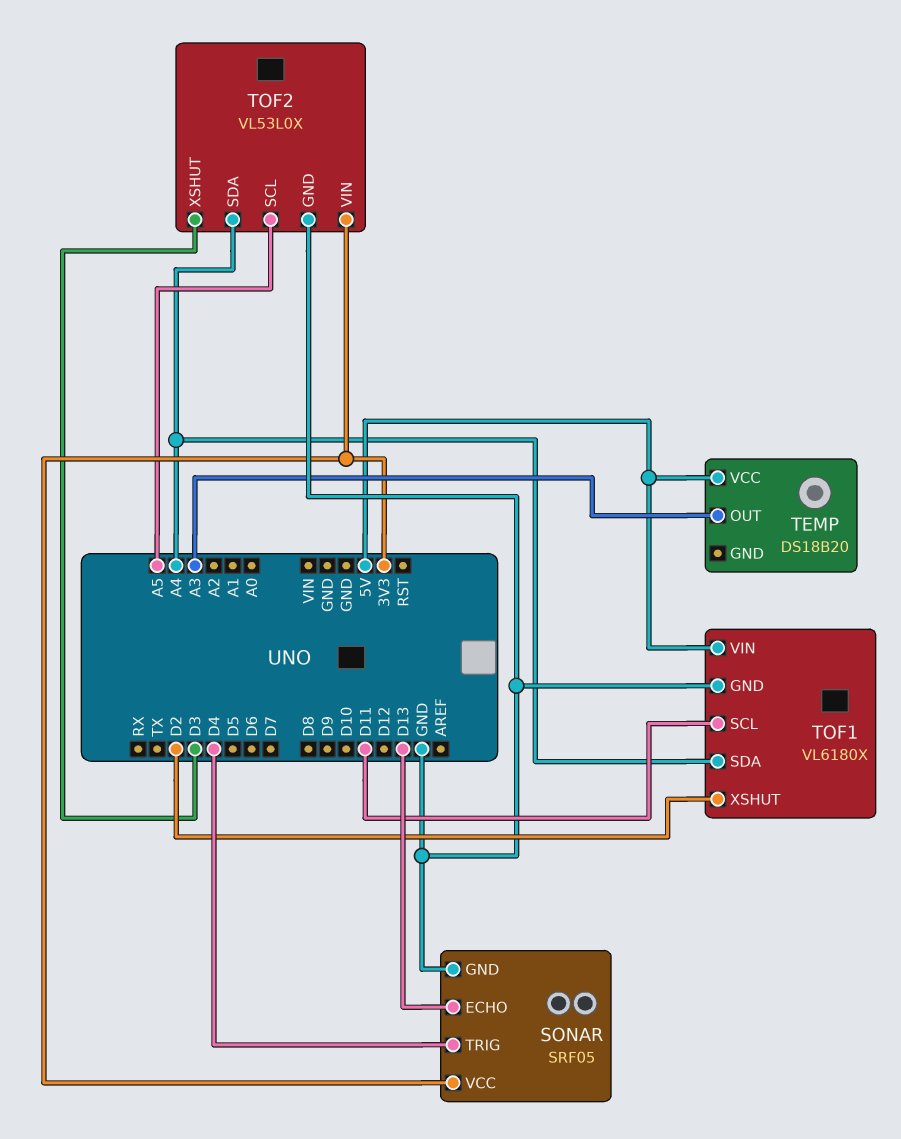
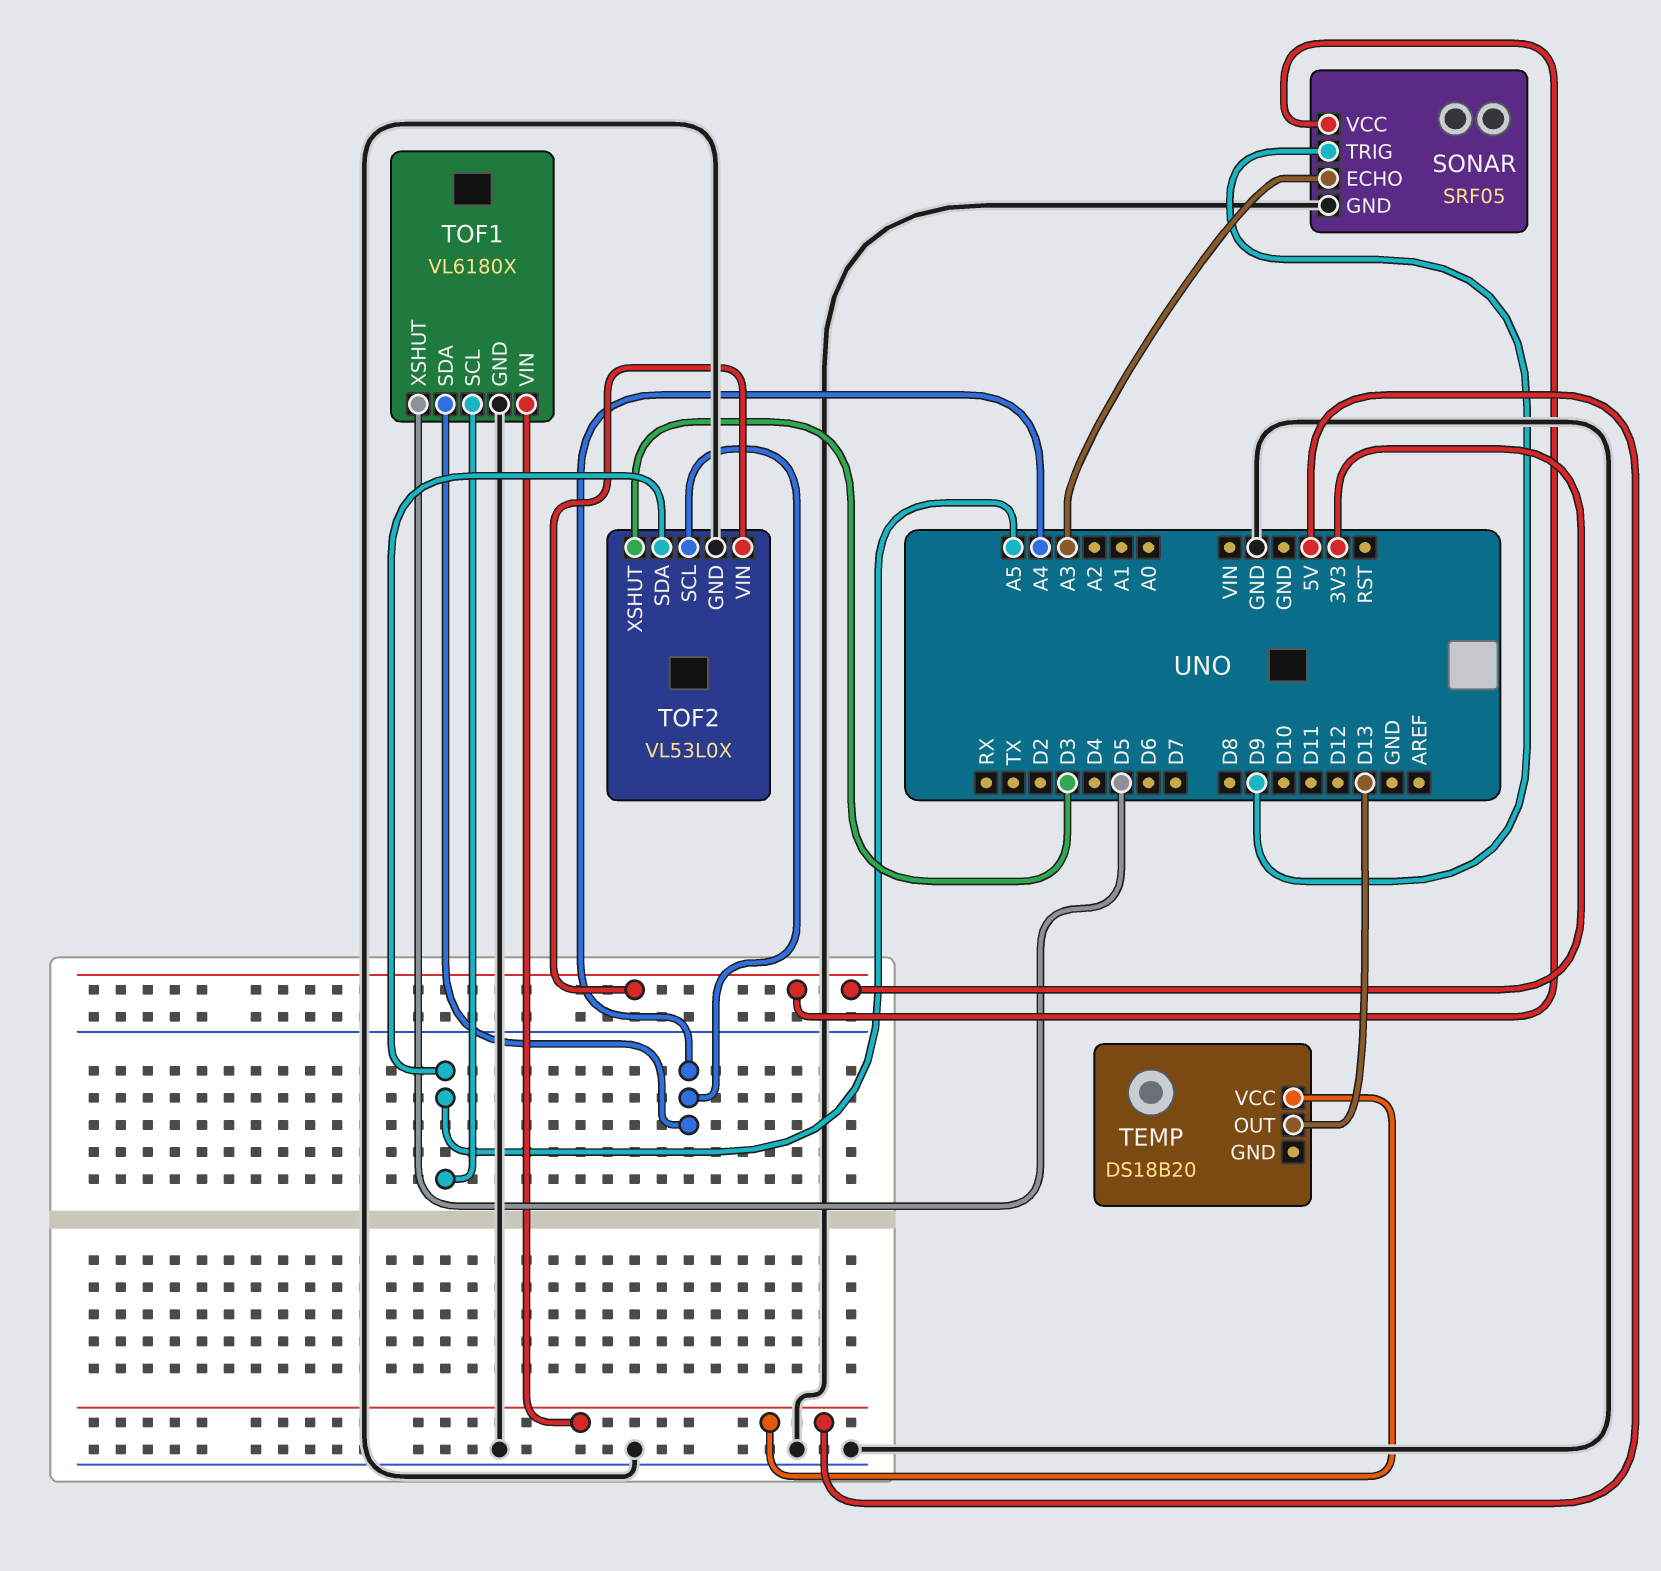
SONAR pin ECHO: D13 -> A3
SONAR pin TRIG: D4 -> D9
TEMP pin OUT: A3 -> D13
TOF1 pin SCL: D11 -> A5
TOF1 pin XSHUT: D2 -> D5
TOF2 pin SCL: A5 -> A4
TOF2 pin SDA: A4 -> A5

